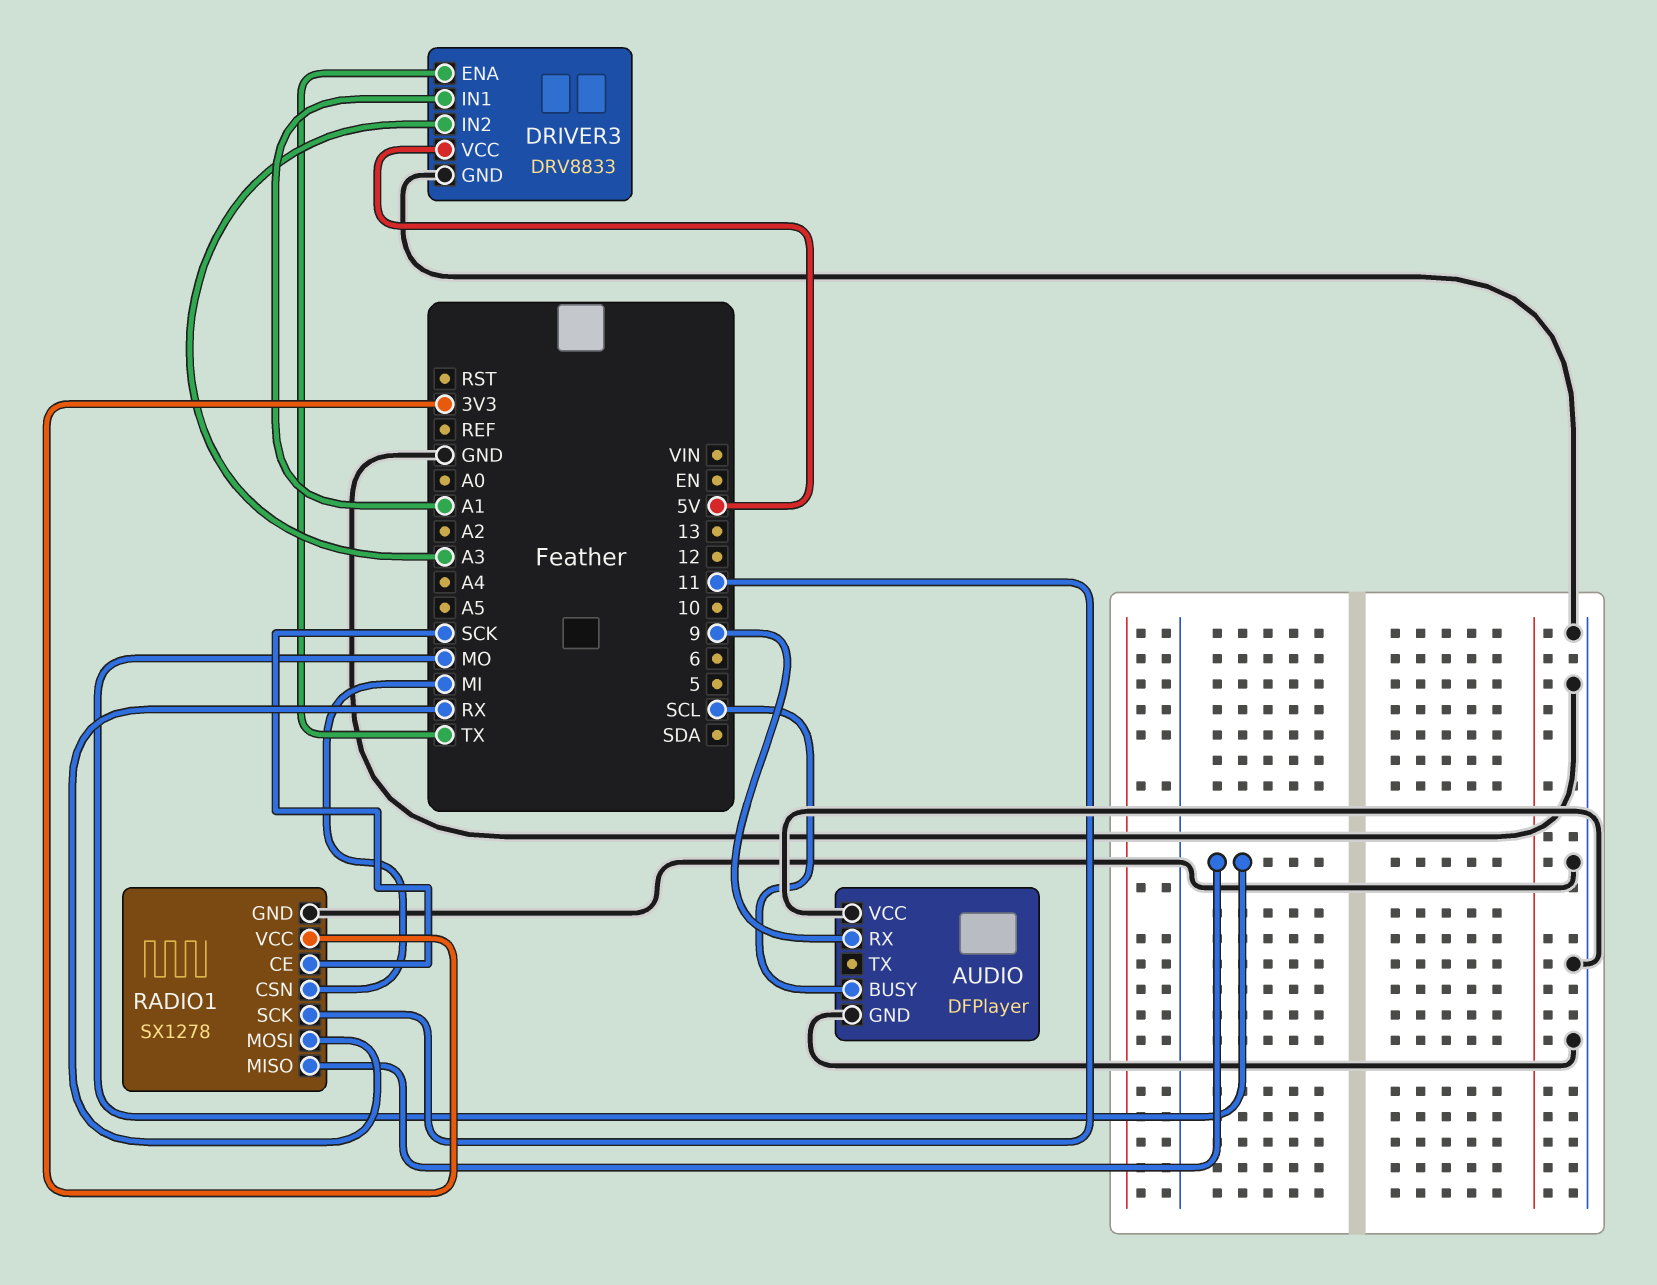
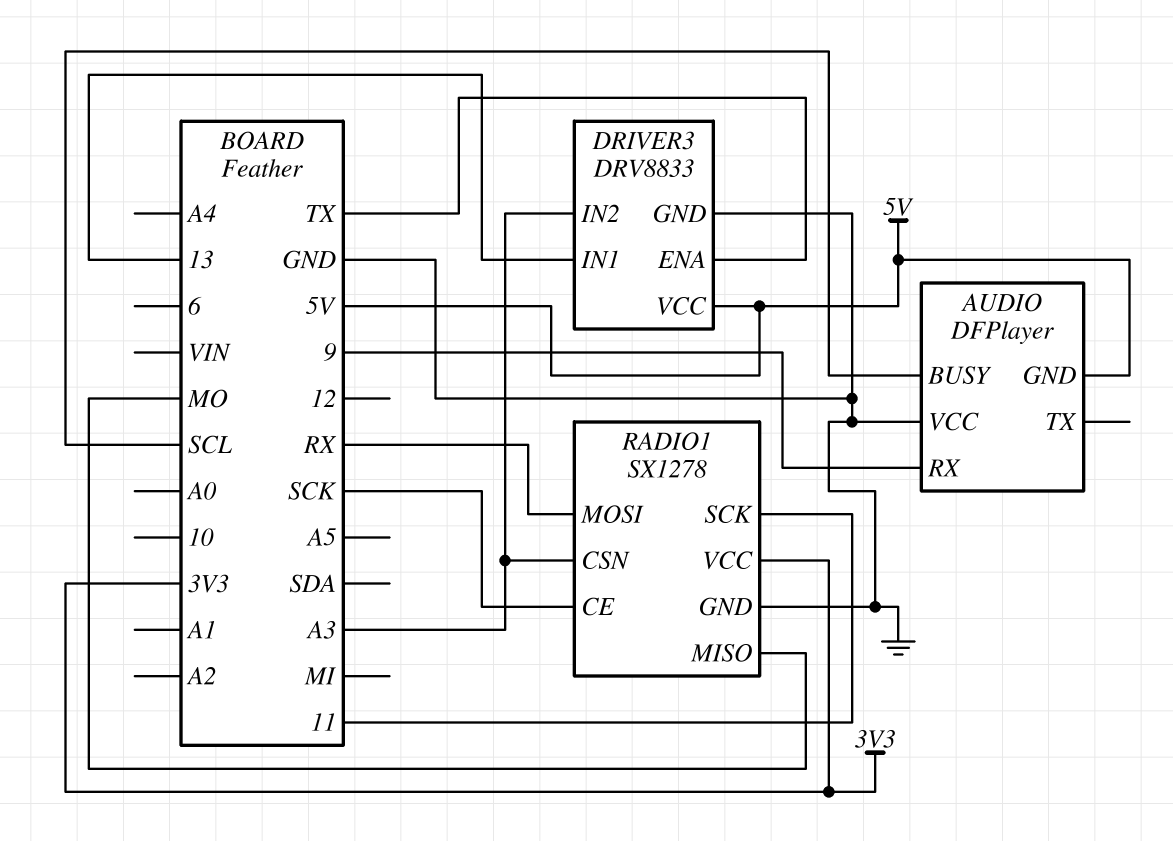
AUDIO pin GND: GND -> 5V
DRIVER3 pin IN1: A1 -> 13
RADIO1 pin CSN: MI -> A3

